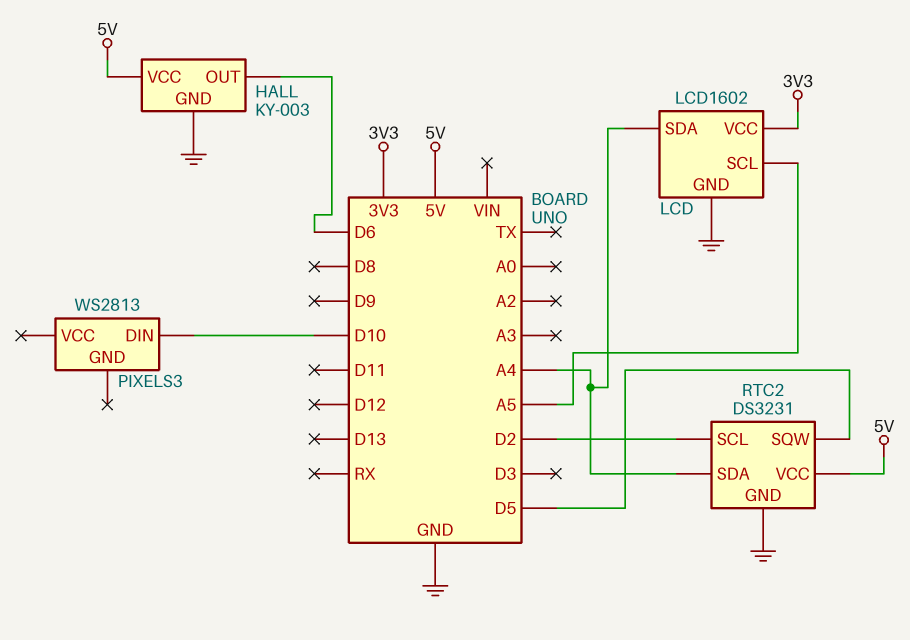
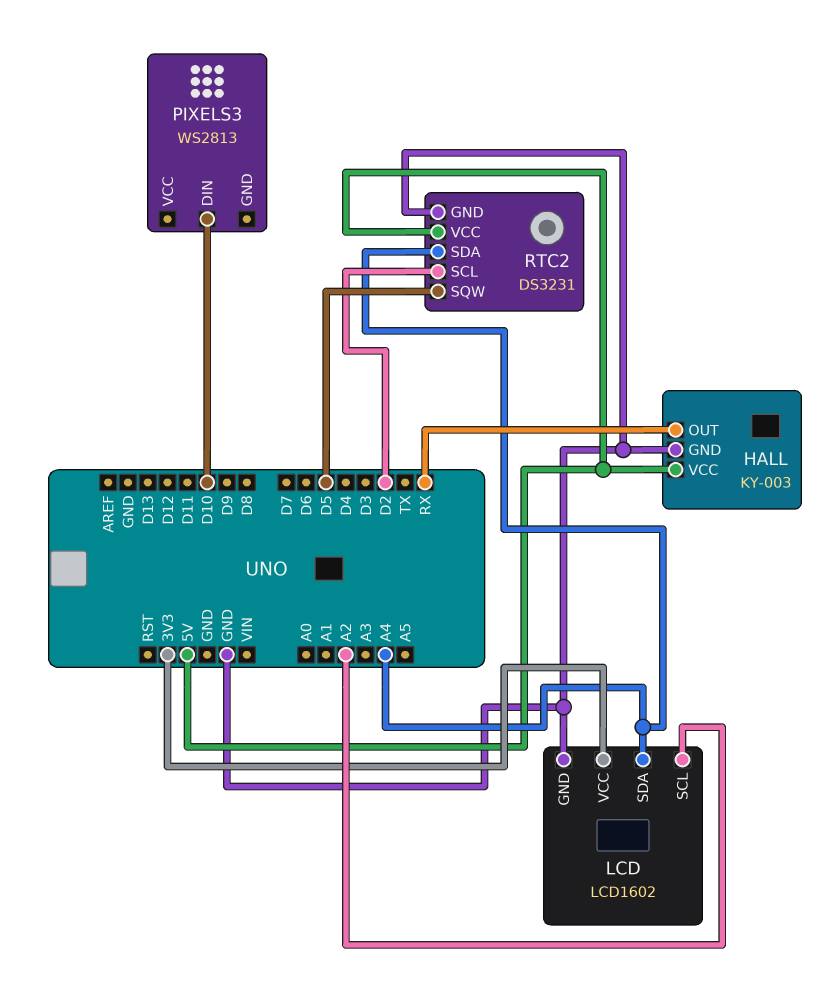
HALL pin OUT: D6 -> RX
LCD pin SCL: A5 -> A2

